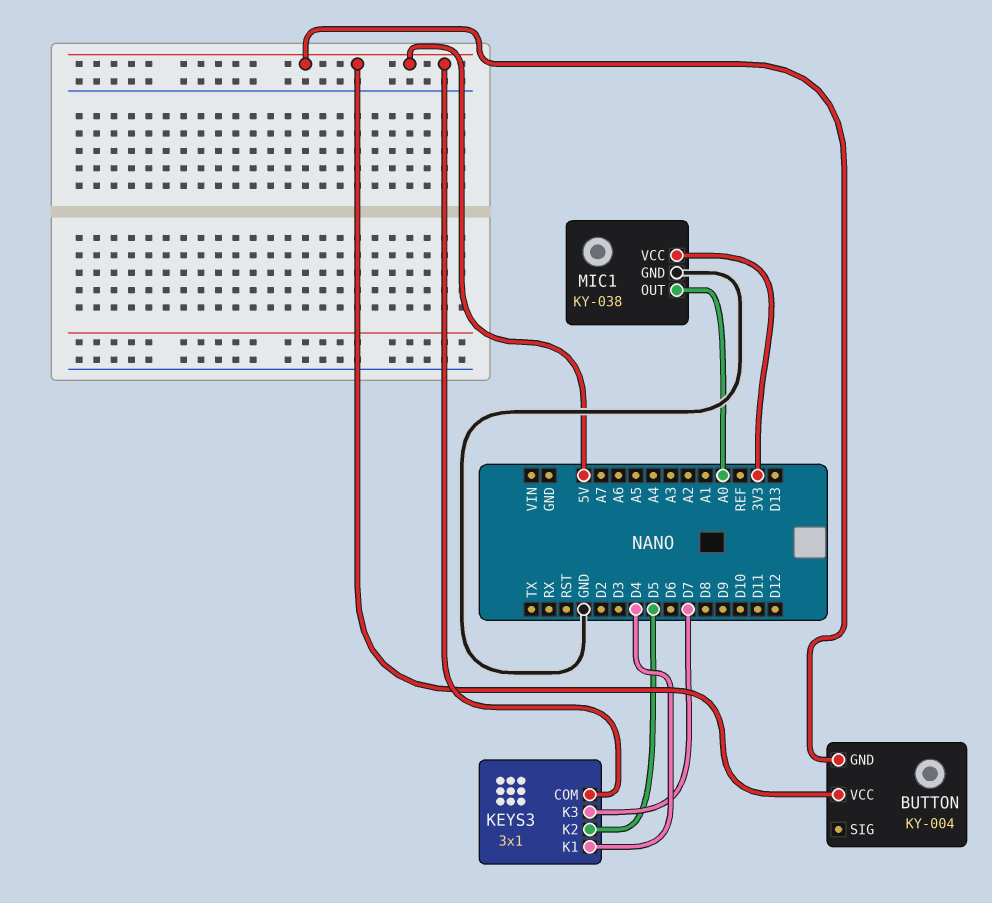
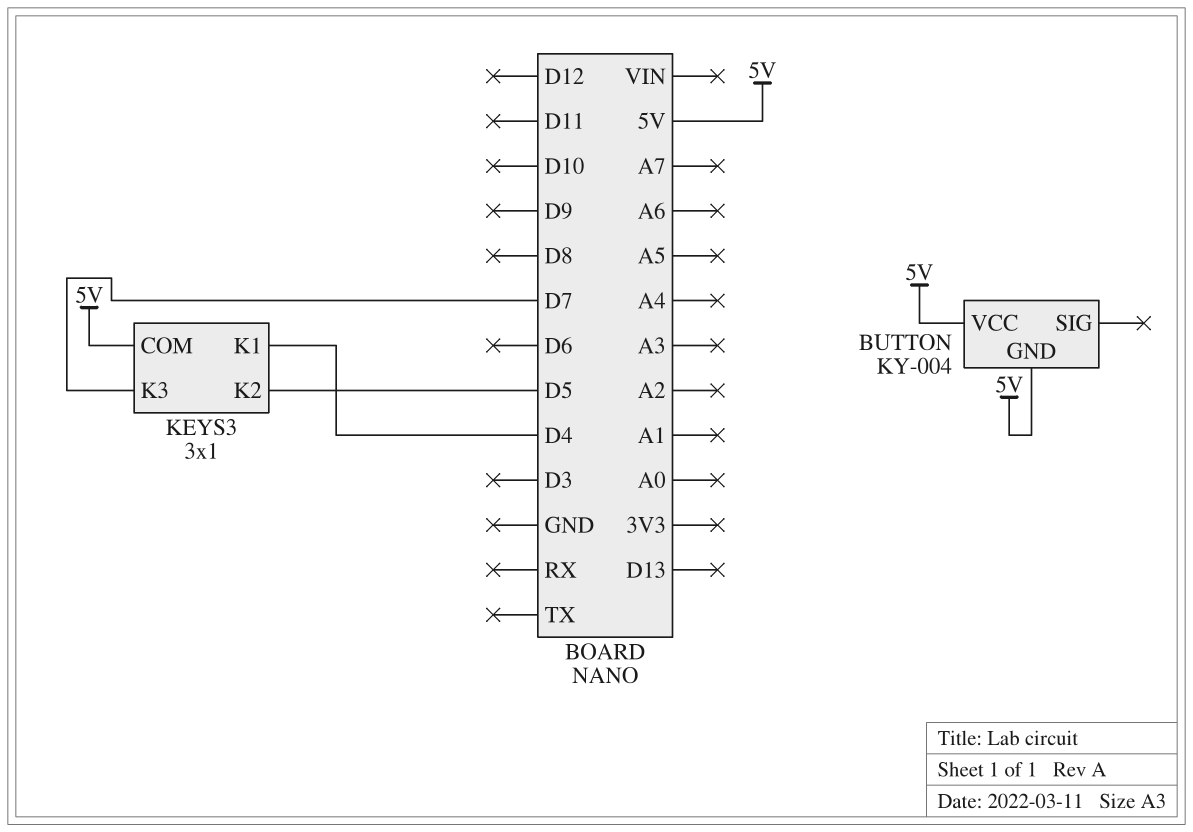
MIC1: KY-038 -> none
MIC1 pin GND: GND -> none
MIC1 pin OUT: A0 -> none
MIC1 pin VCC: 3V3 -> none

